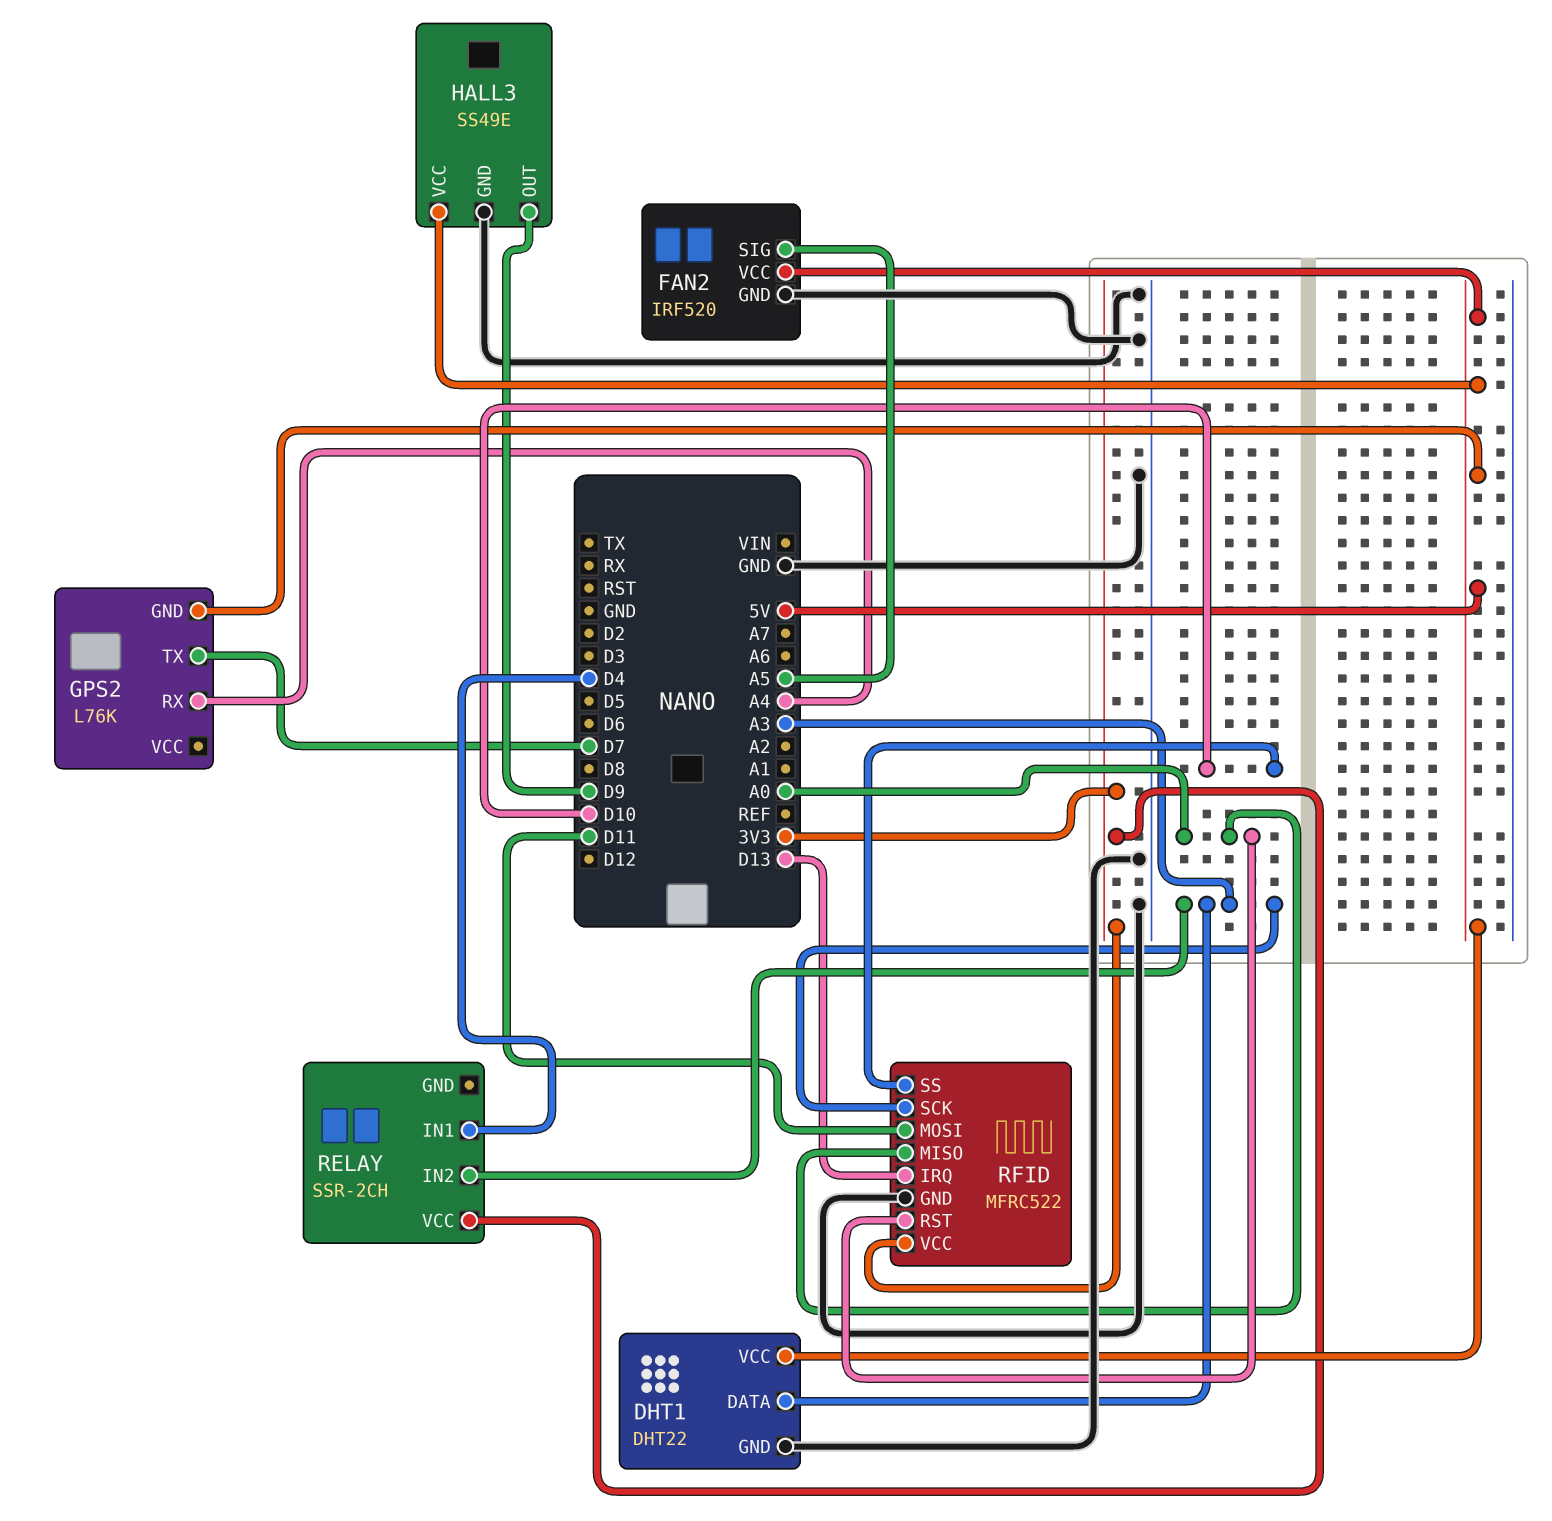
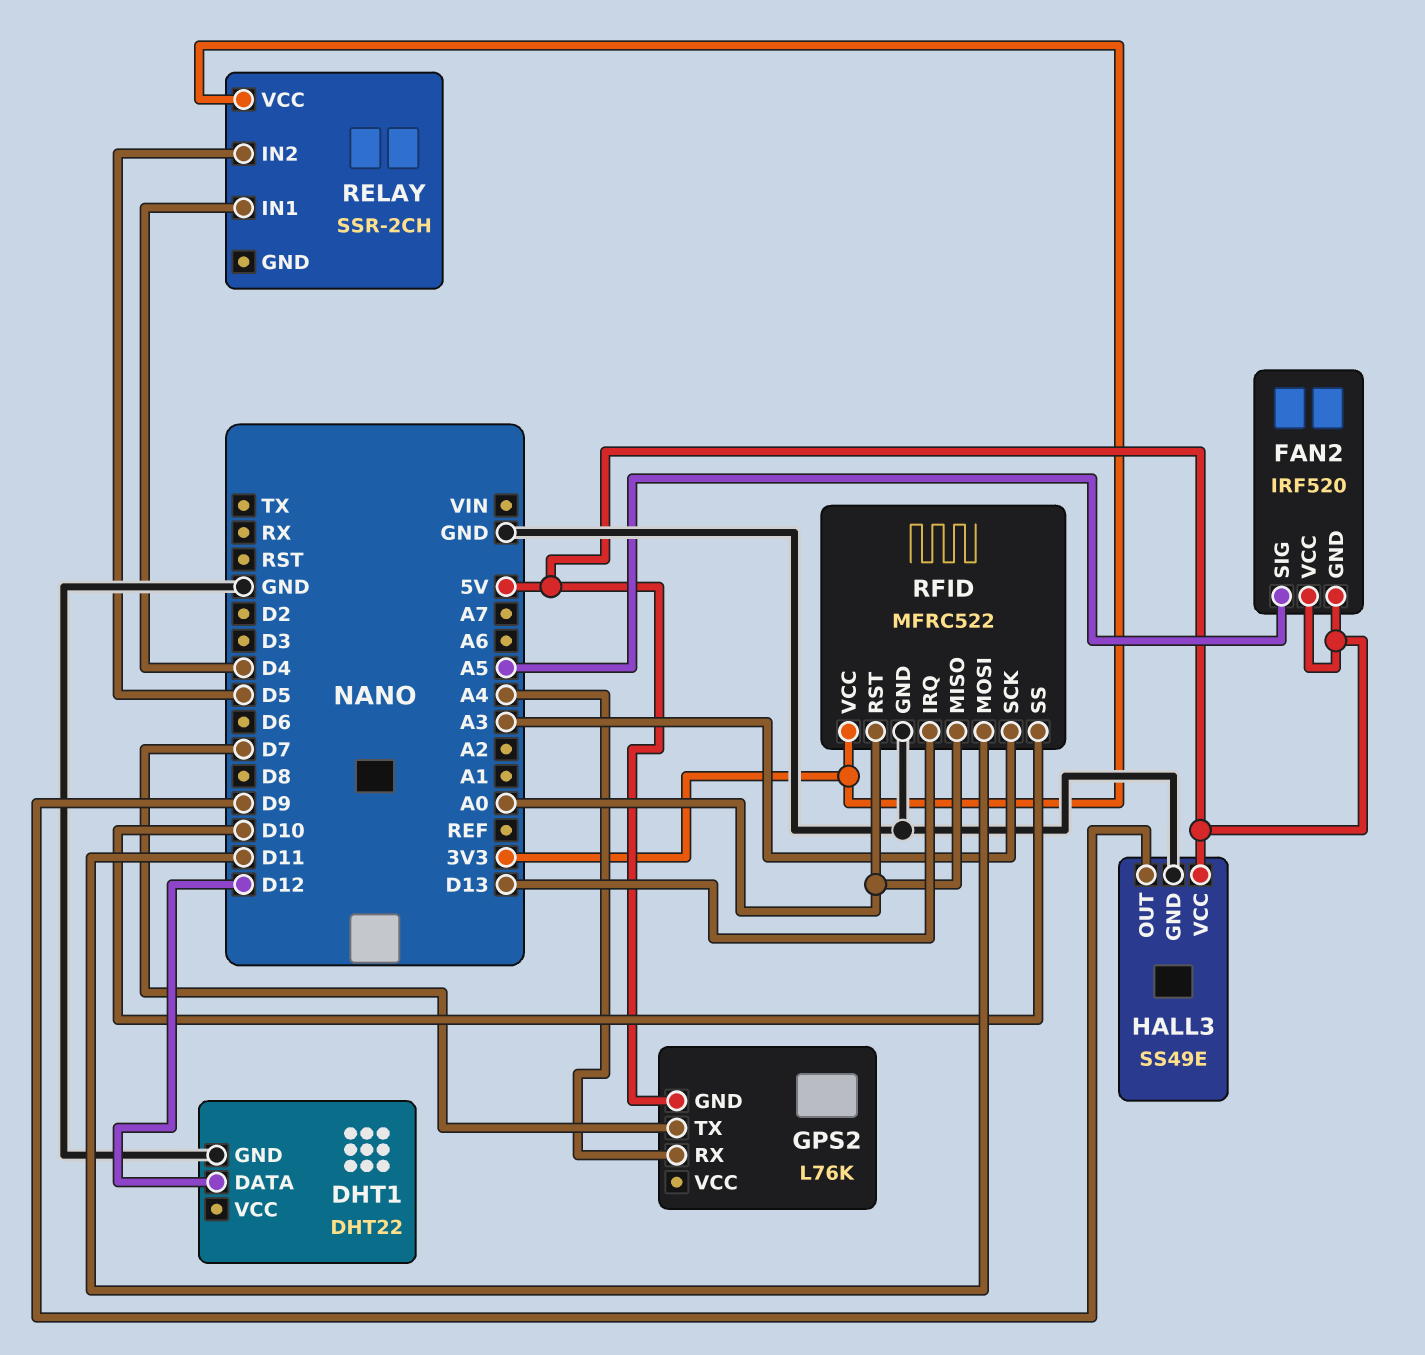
DHT1 pin DATA: A3 -> D12
DHT1 pin VCC: 5V -> none
FAN2 pin GND: GND -> 5V
RELAY pin IN2: A3 -> D5

